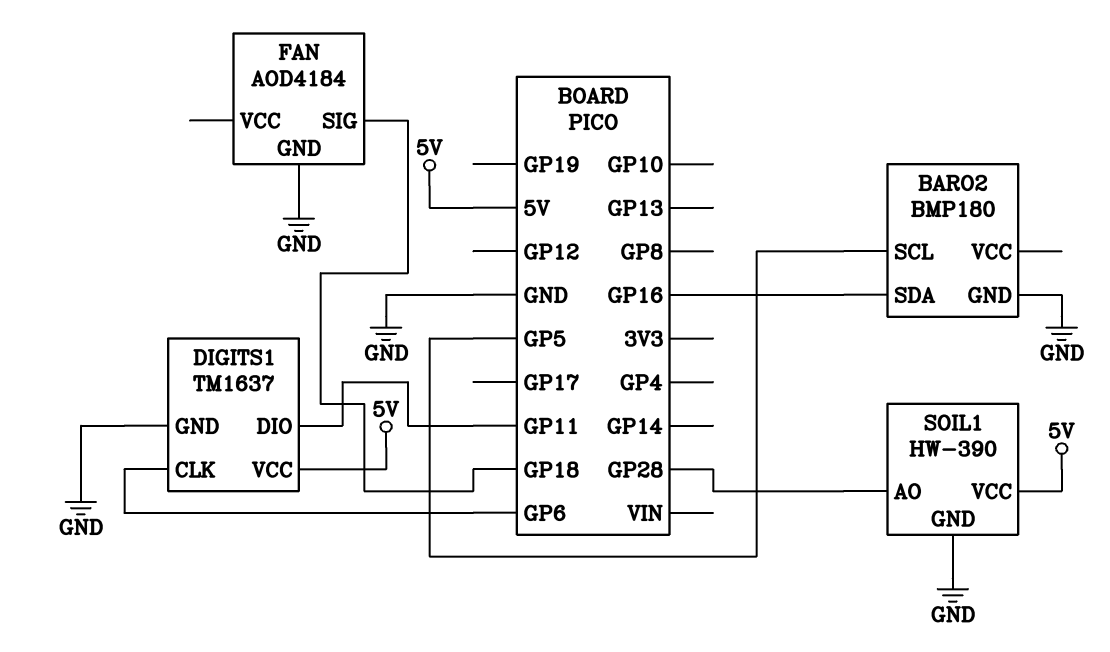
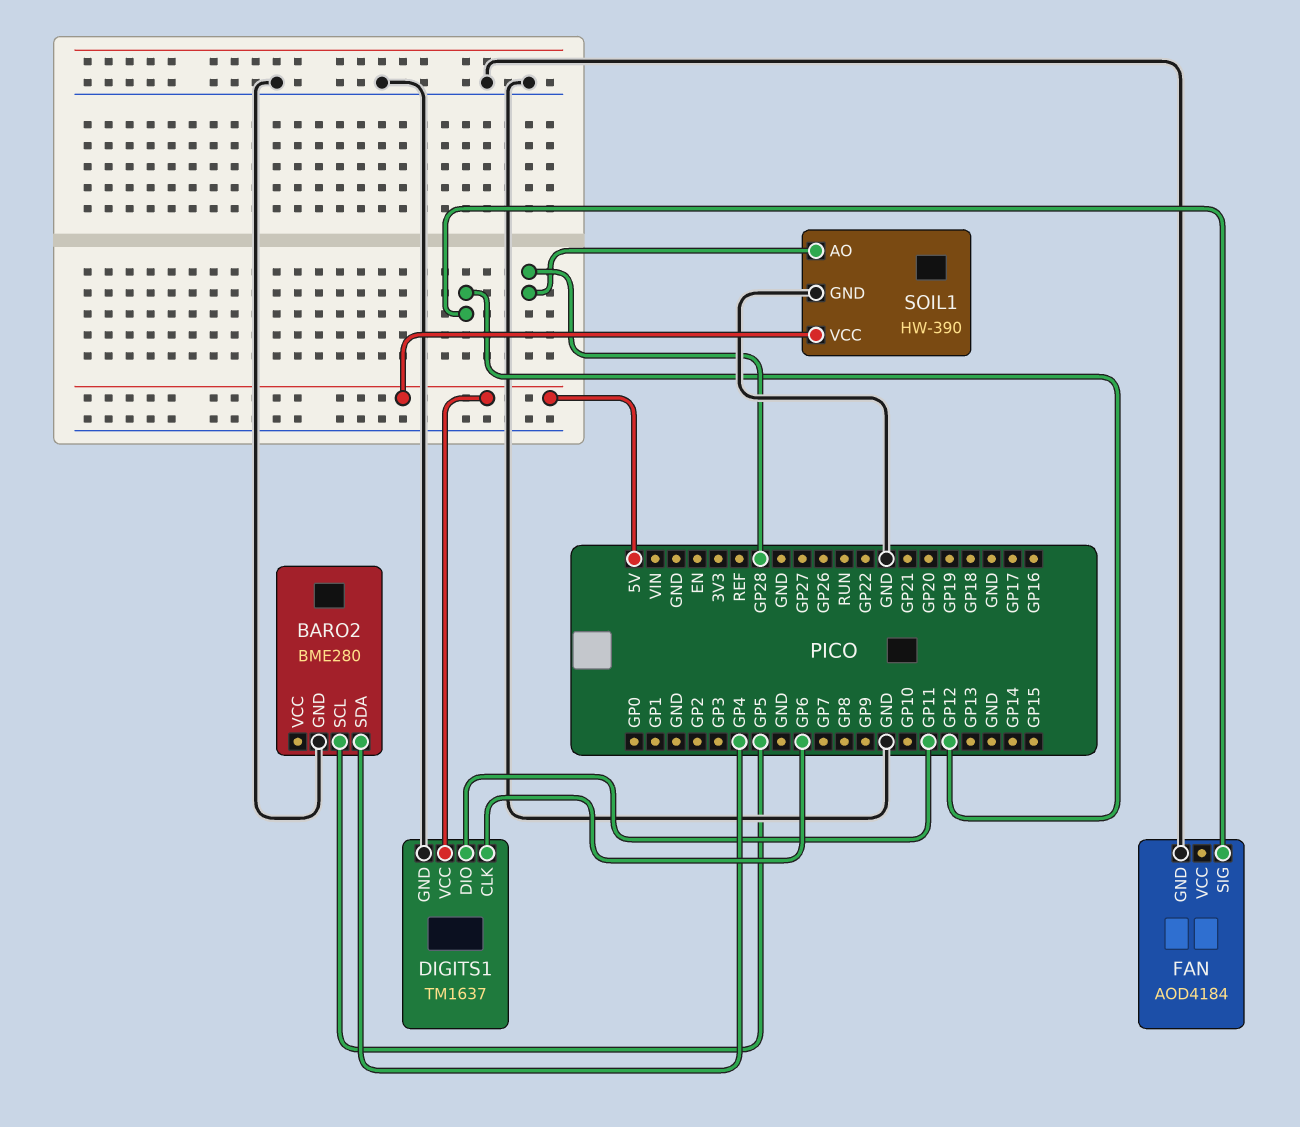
BARO2: BMP180 -> BME280
BARO2 pin SDA: GP16 -> GP4
FAN pin SIG: GP18 -> GP12

